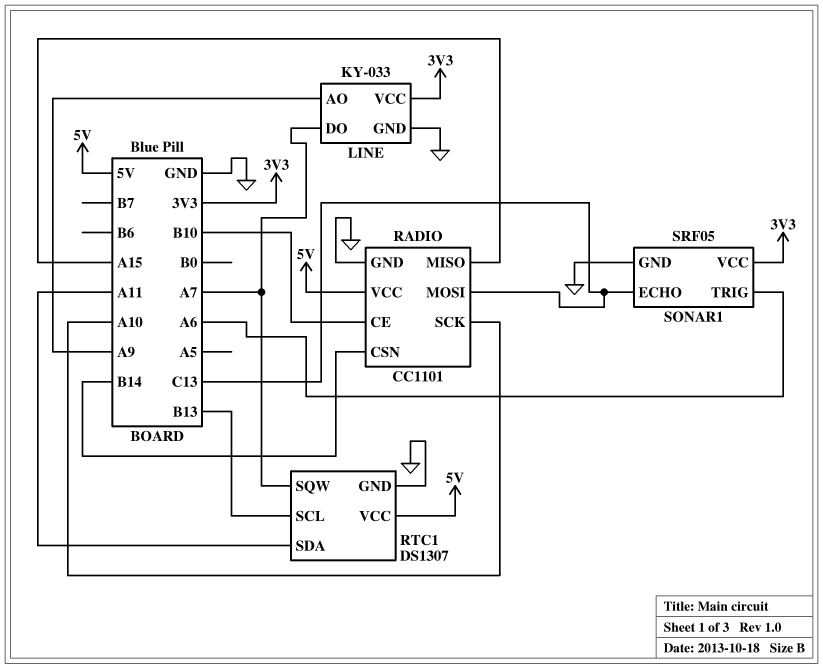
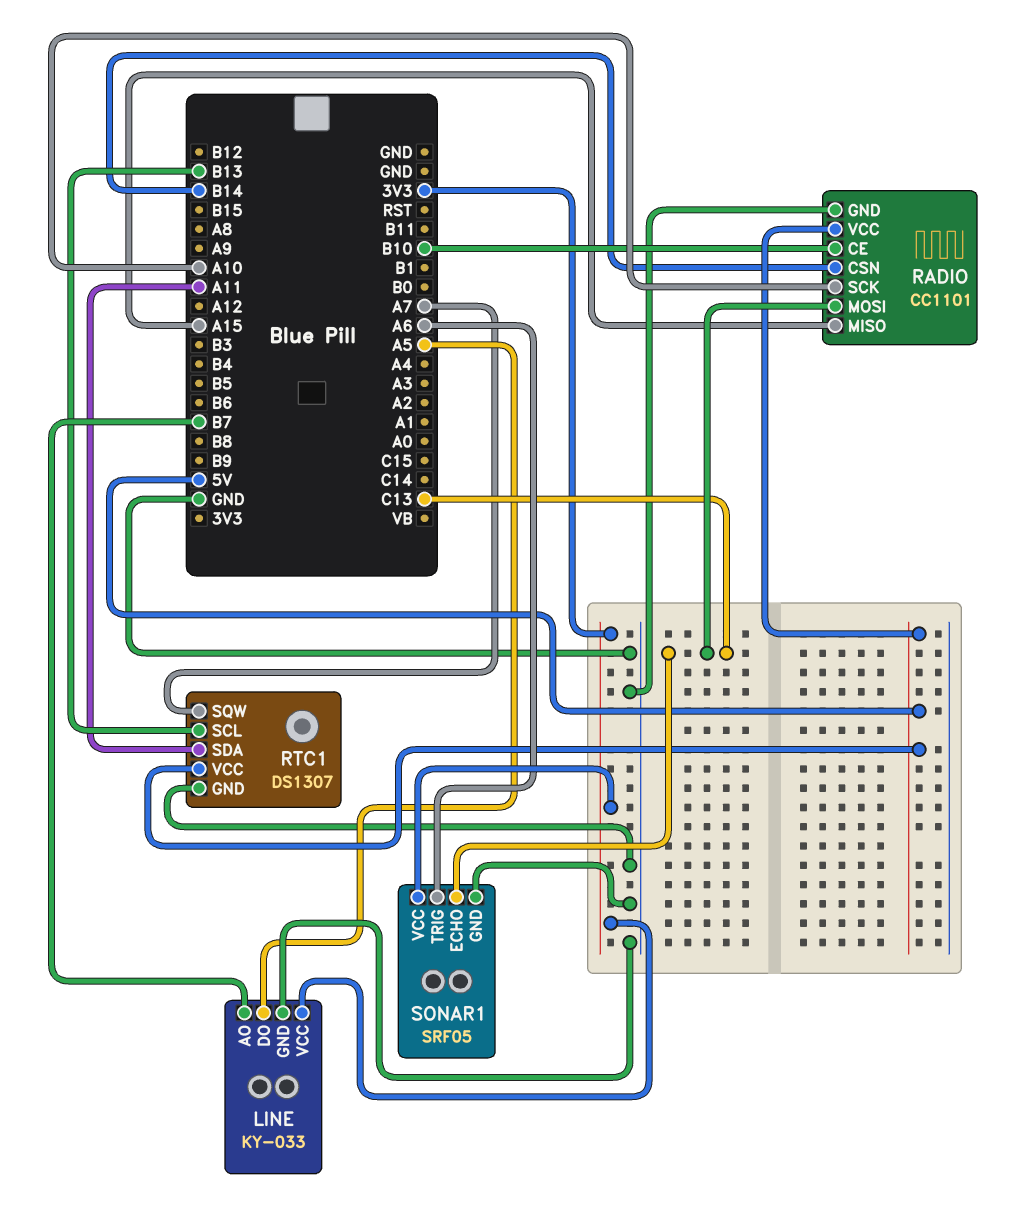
LINE pin AO: A9 -> B7
LINE pin DO: A7 -> A5

